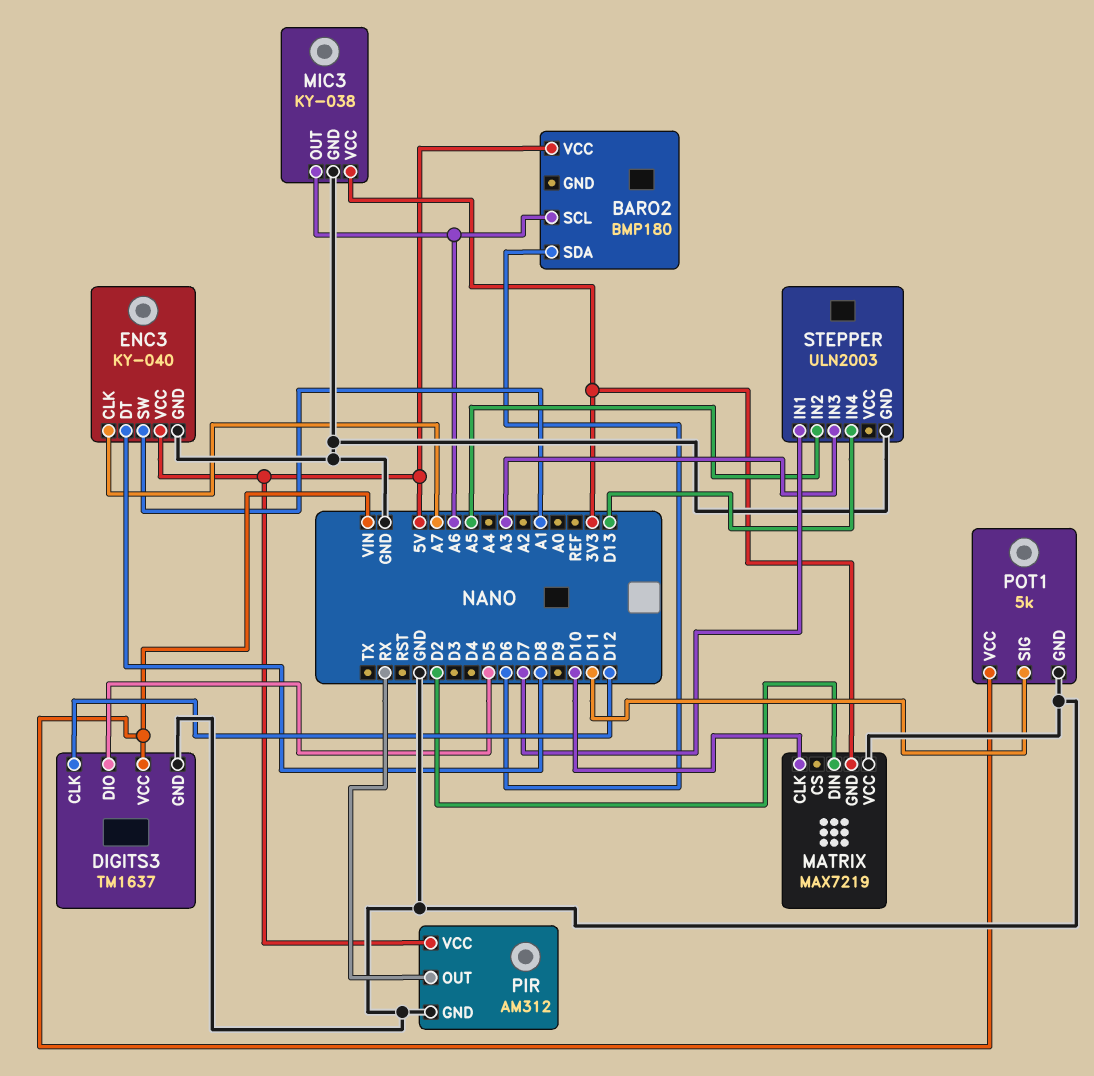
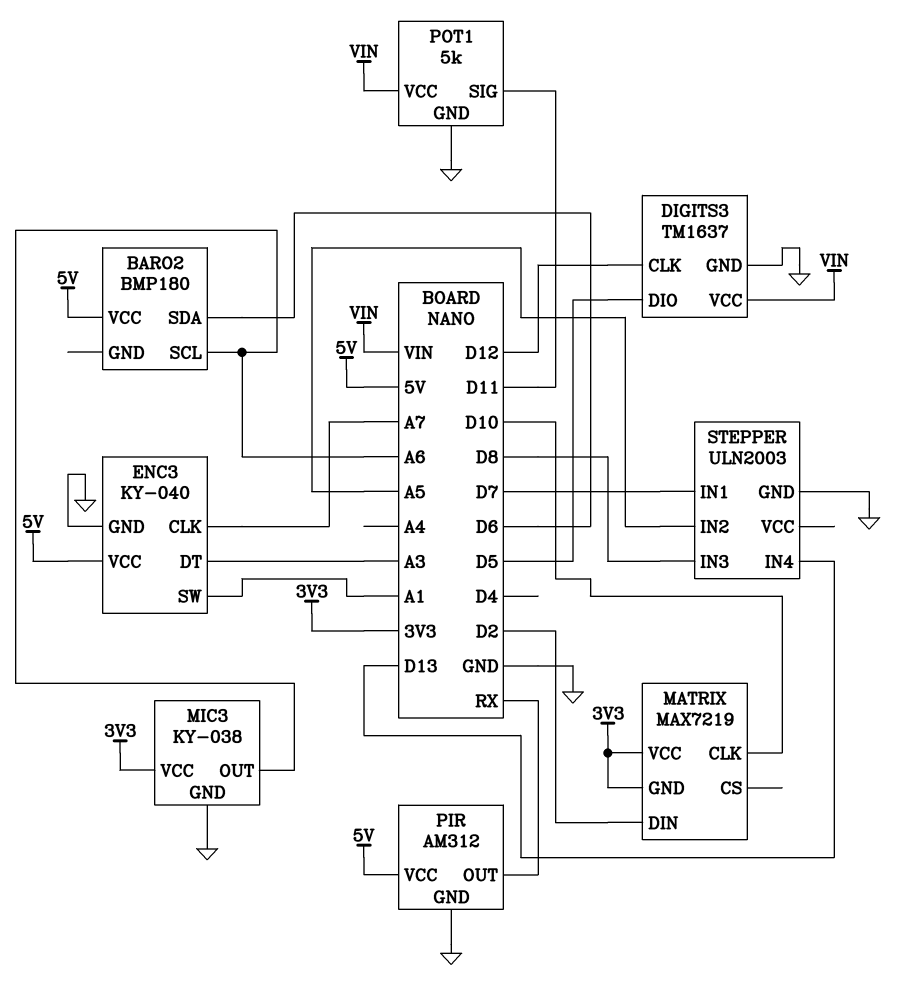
ENC3 pin DT: D8 -> A3
MATRIX pin VCC: GND -> 3V3
STEPPER pin IN3: A3 -> D8

